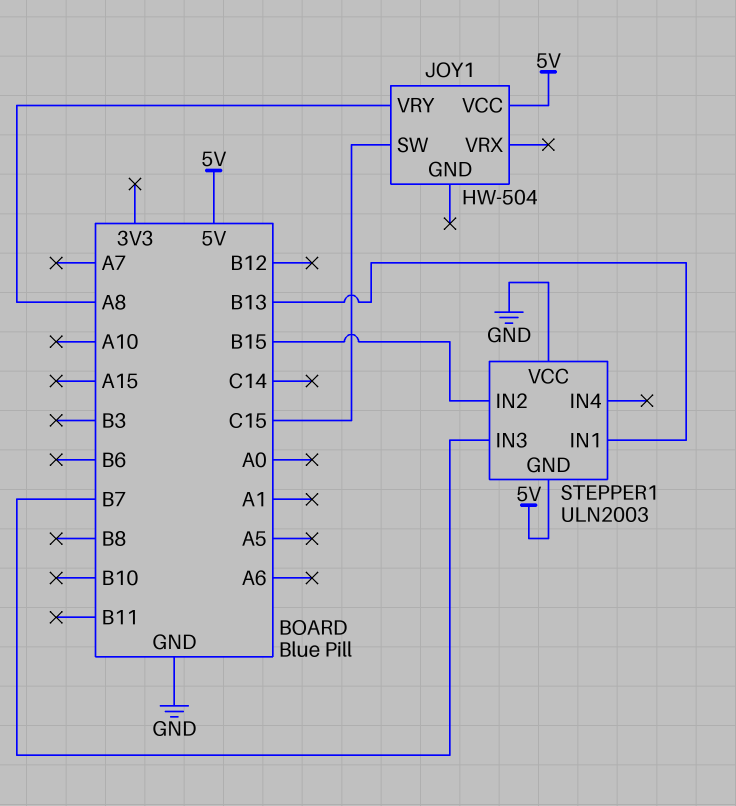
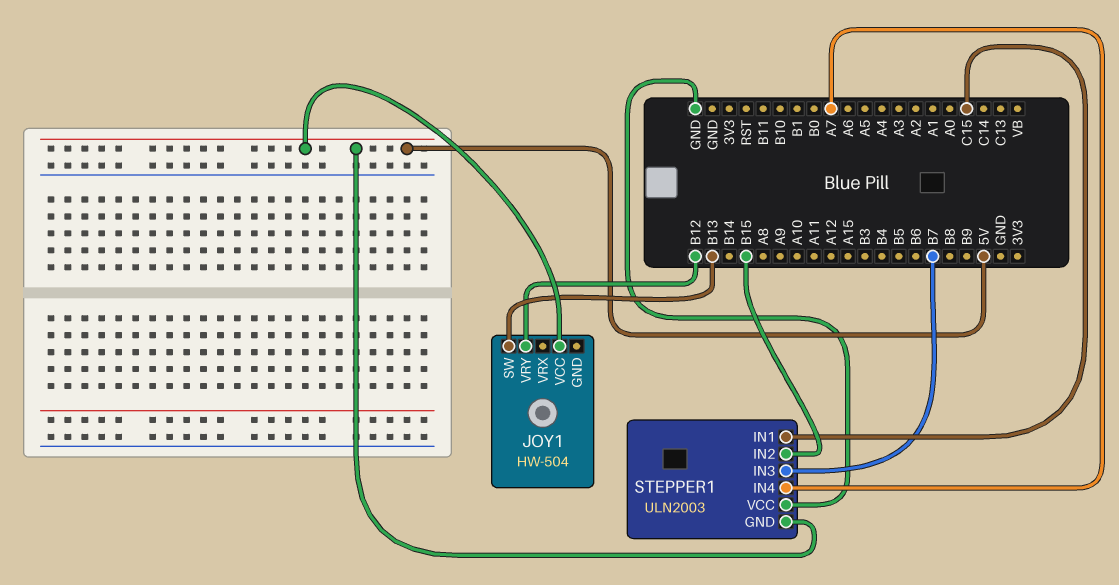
JOY1 pin SW: C15 -> B13
JOY1 pin VRY: A8 -> B12
STEPPER1 pin IN1: B13 -> C15
STEPPER1 pin IN4: none -> A7

